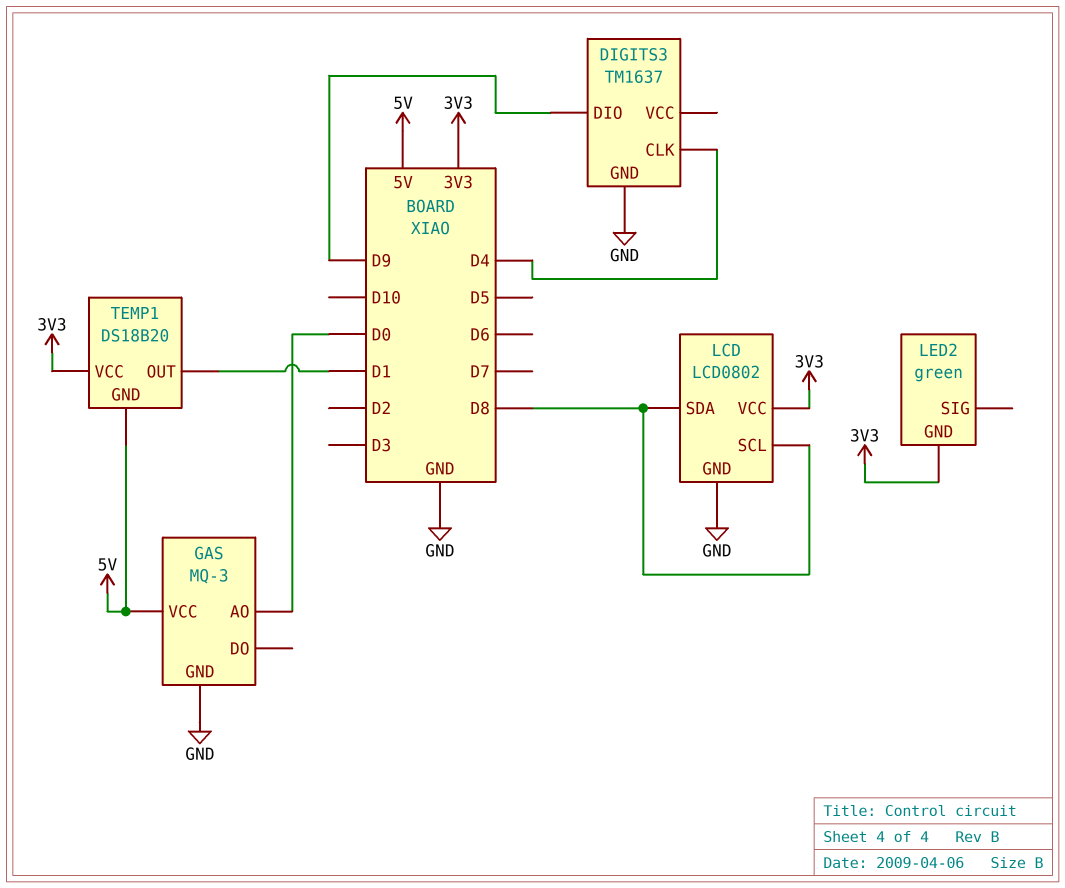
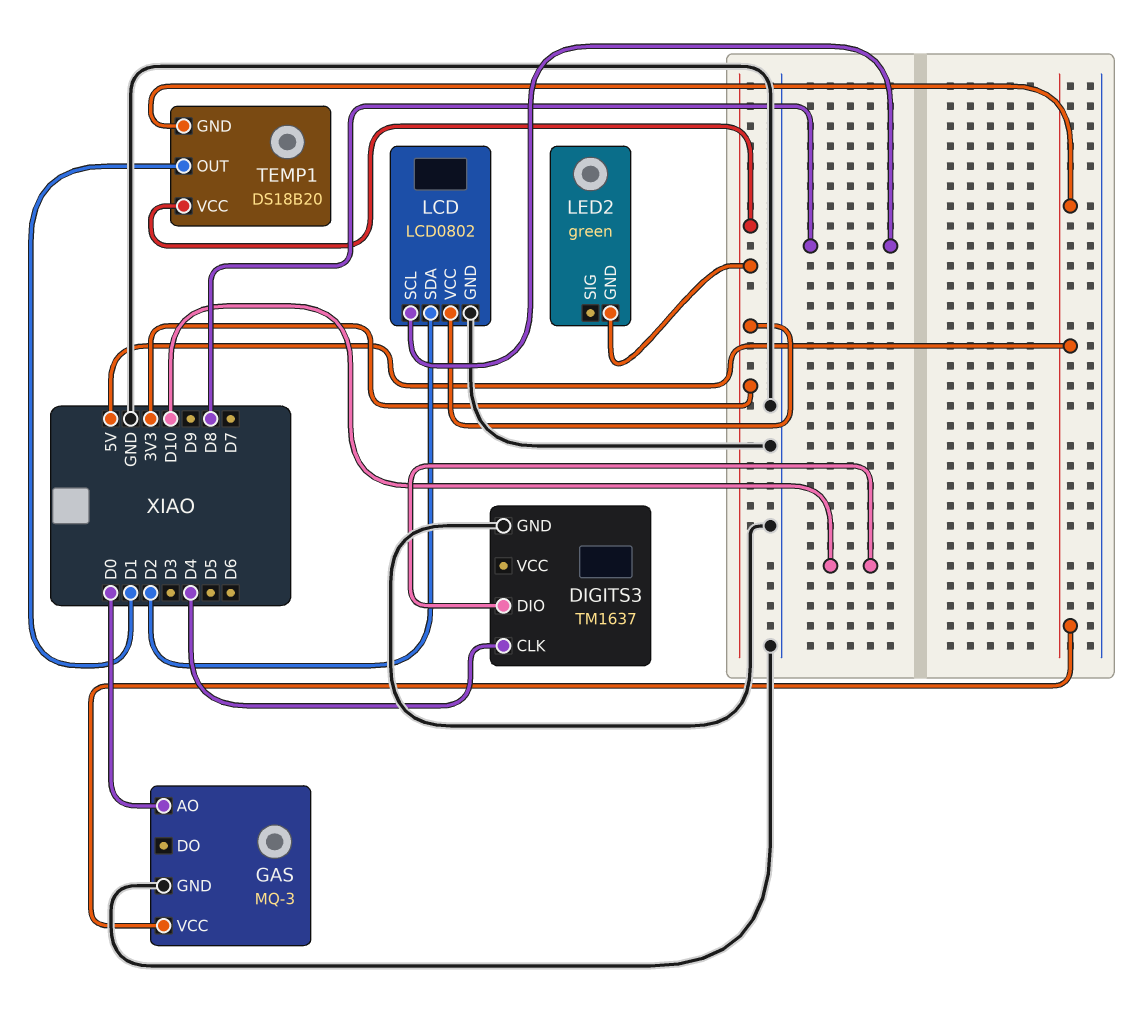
DIGITS3 pin DIO: D9 -> D10
LCD pin SDA: D8 -> D2

